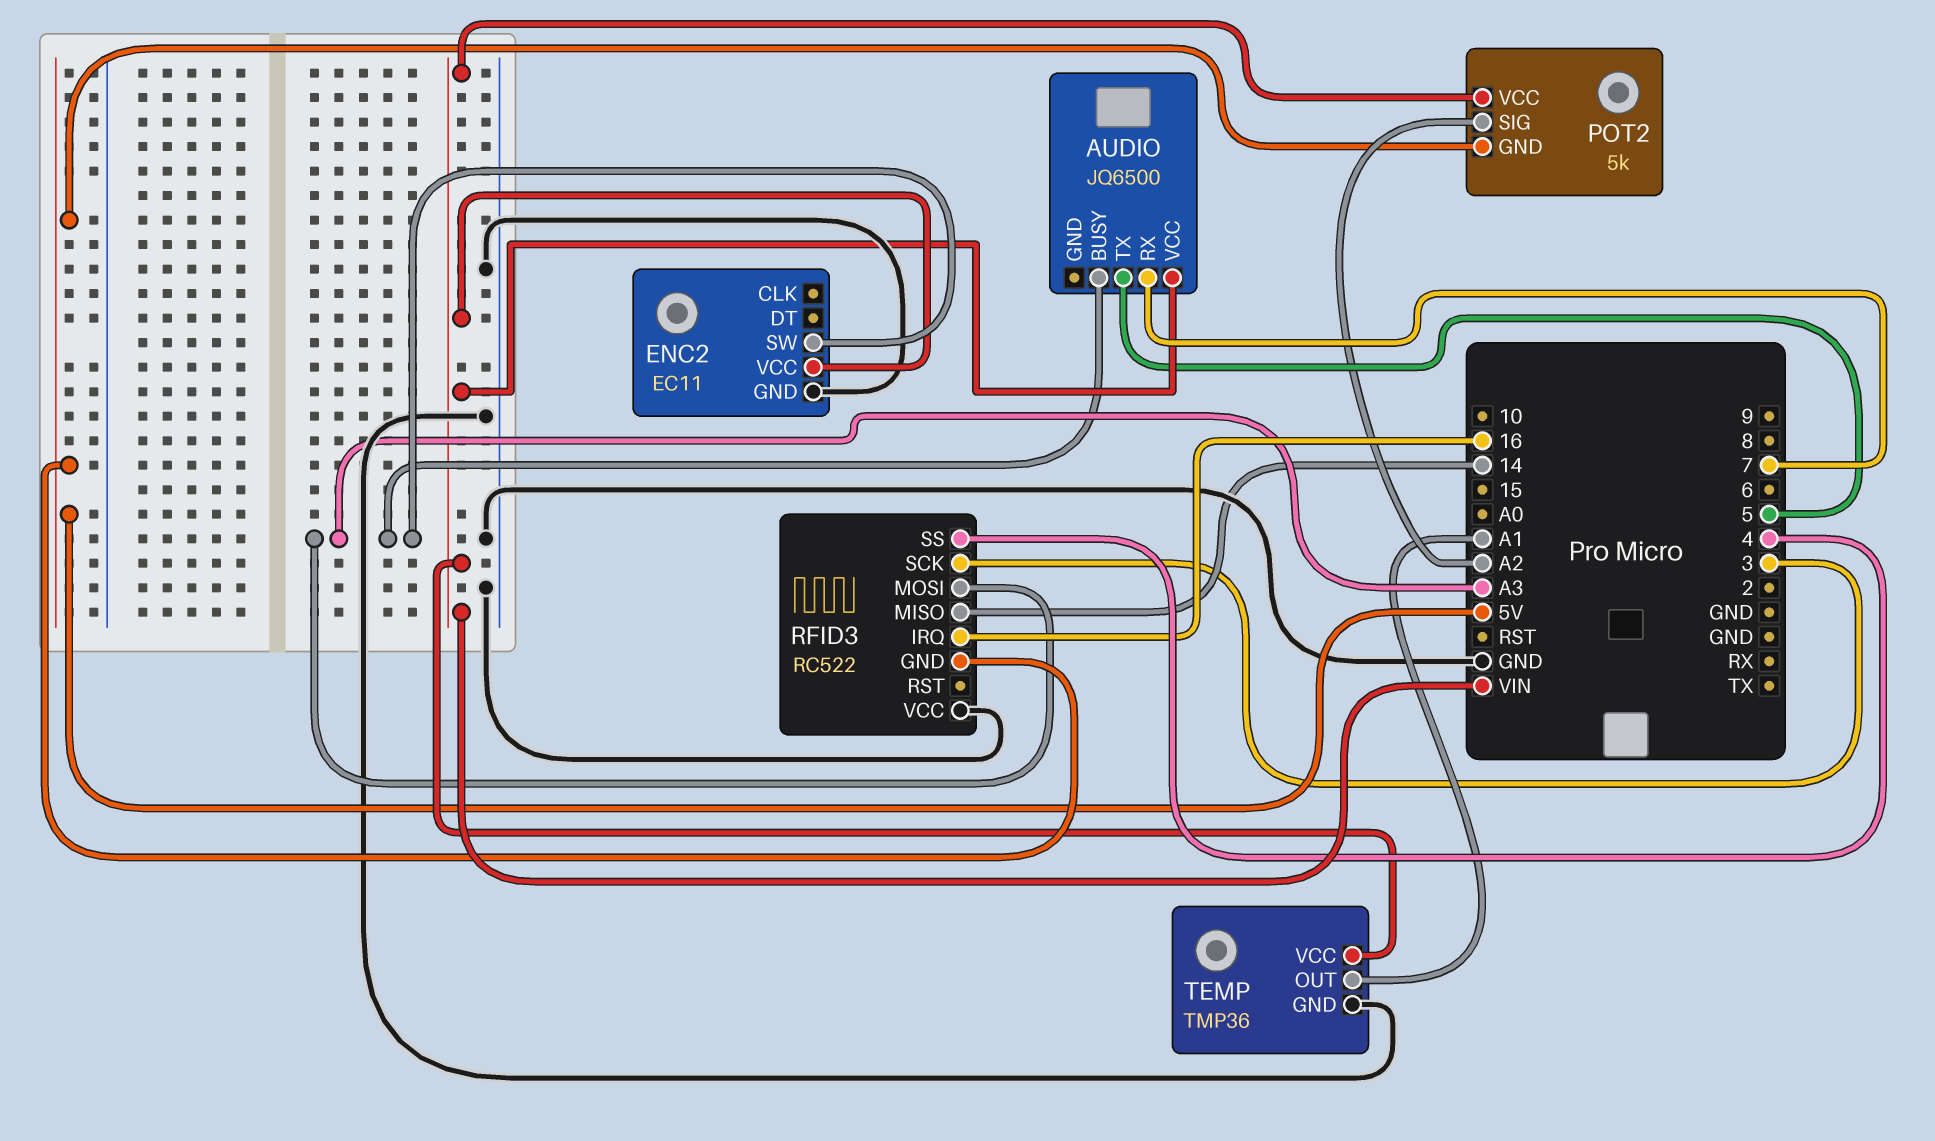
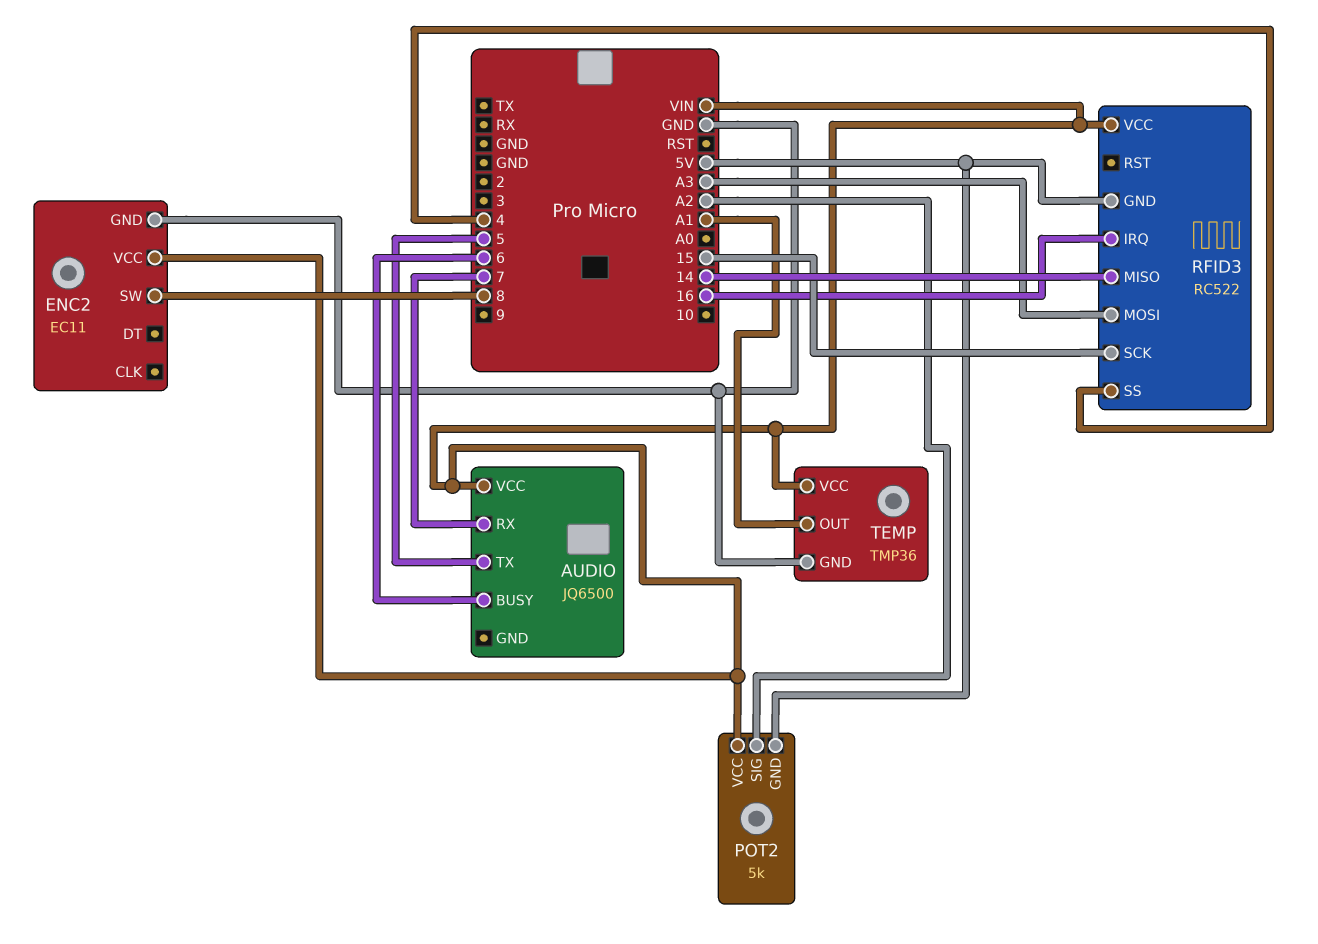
AUDIO pin BUSY: A3 -> 6
ENC2 pin SW: A3 -> 8
RFID3 pin SCK: 3 -> 15
RFID3 pin VCC: GND -> VIN

